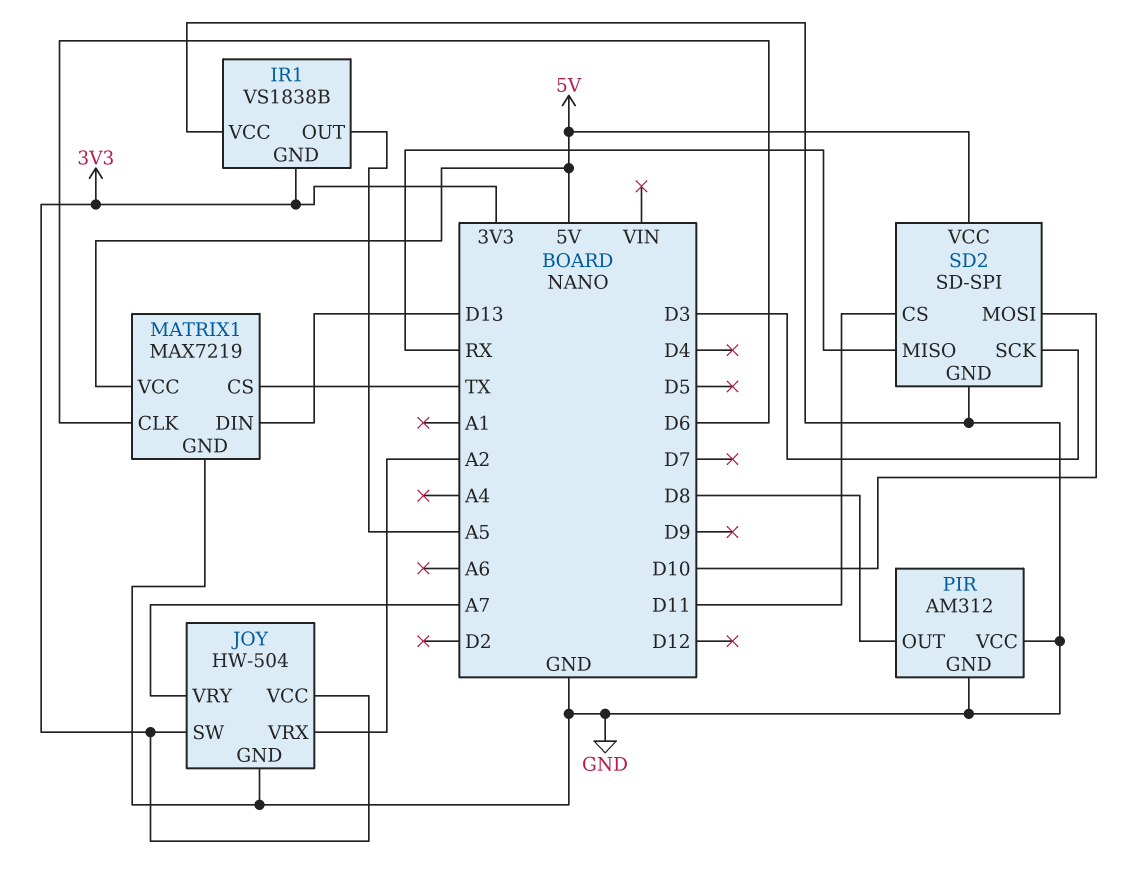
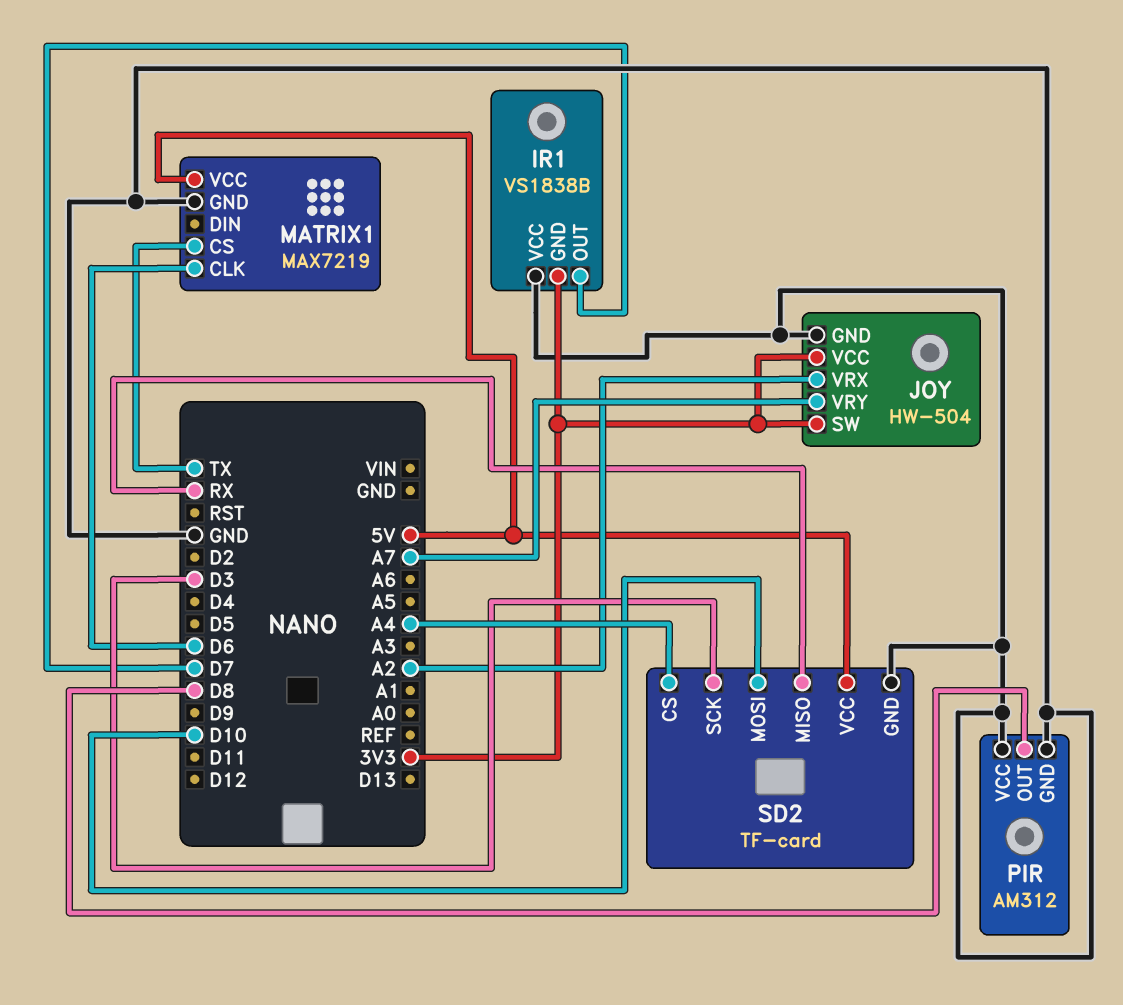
IR1 pin OUT: A5 -> D7
MATRIX1 pin DIN: D13 -> none
SD2: SD-SPI -> TF-card
SD2 pin CS: D11 -> A4

